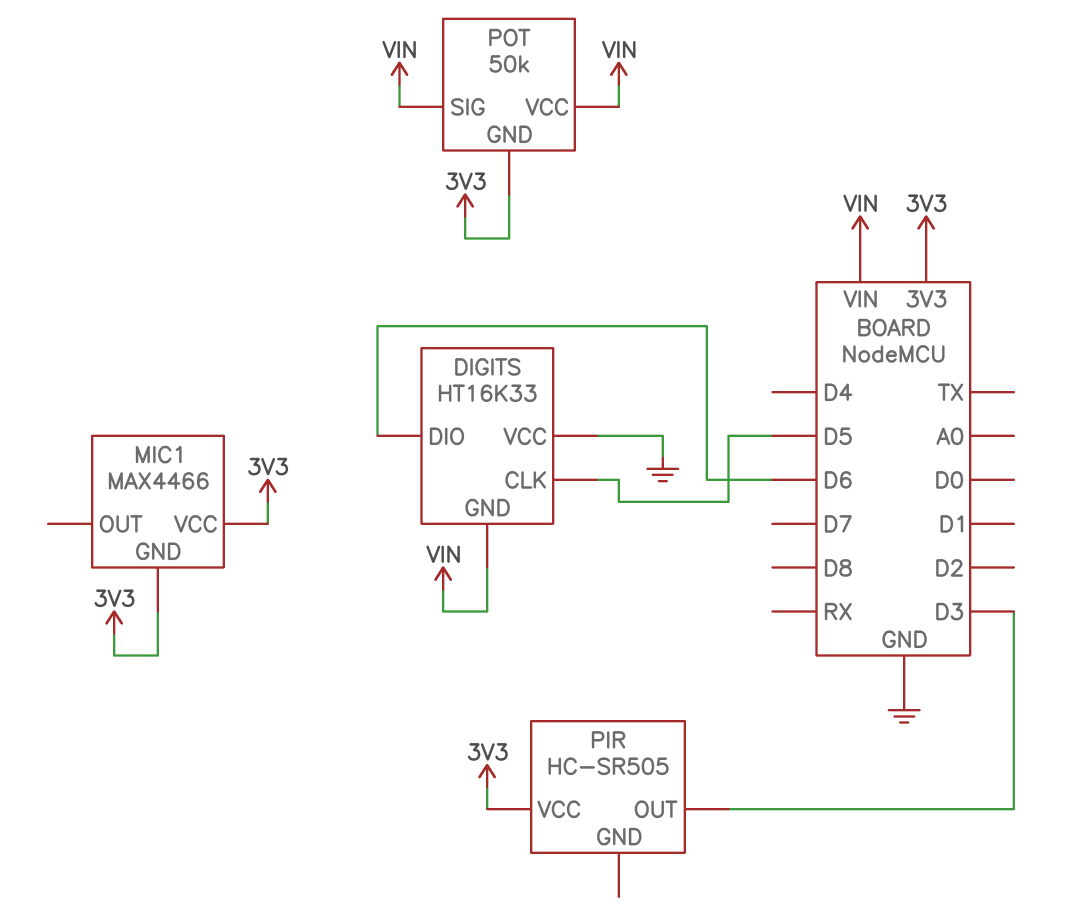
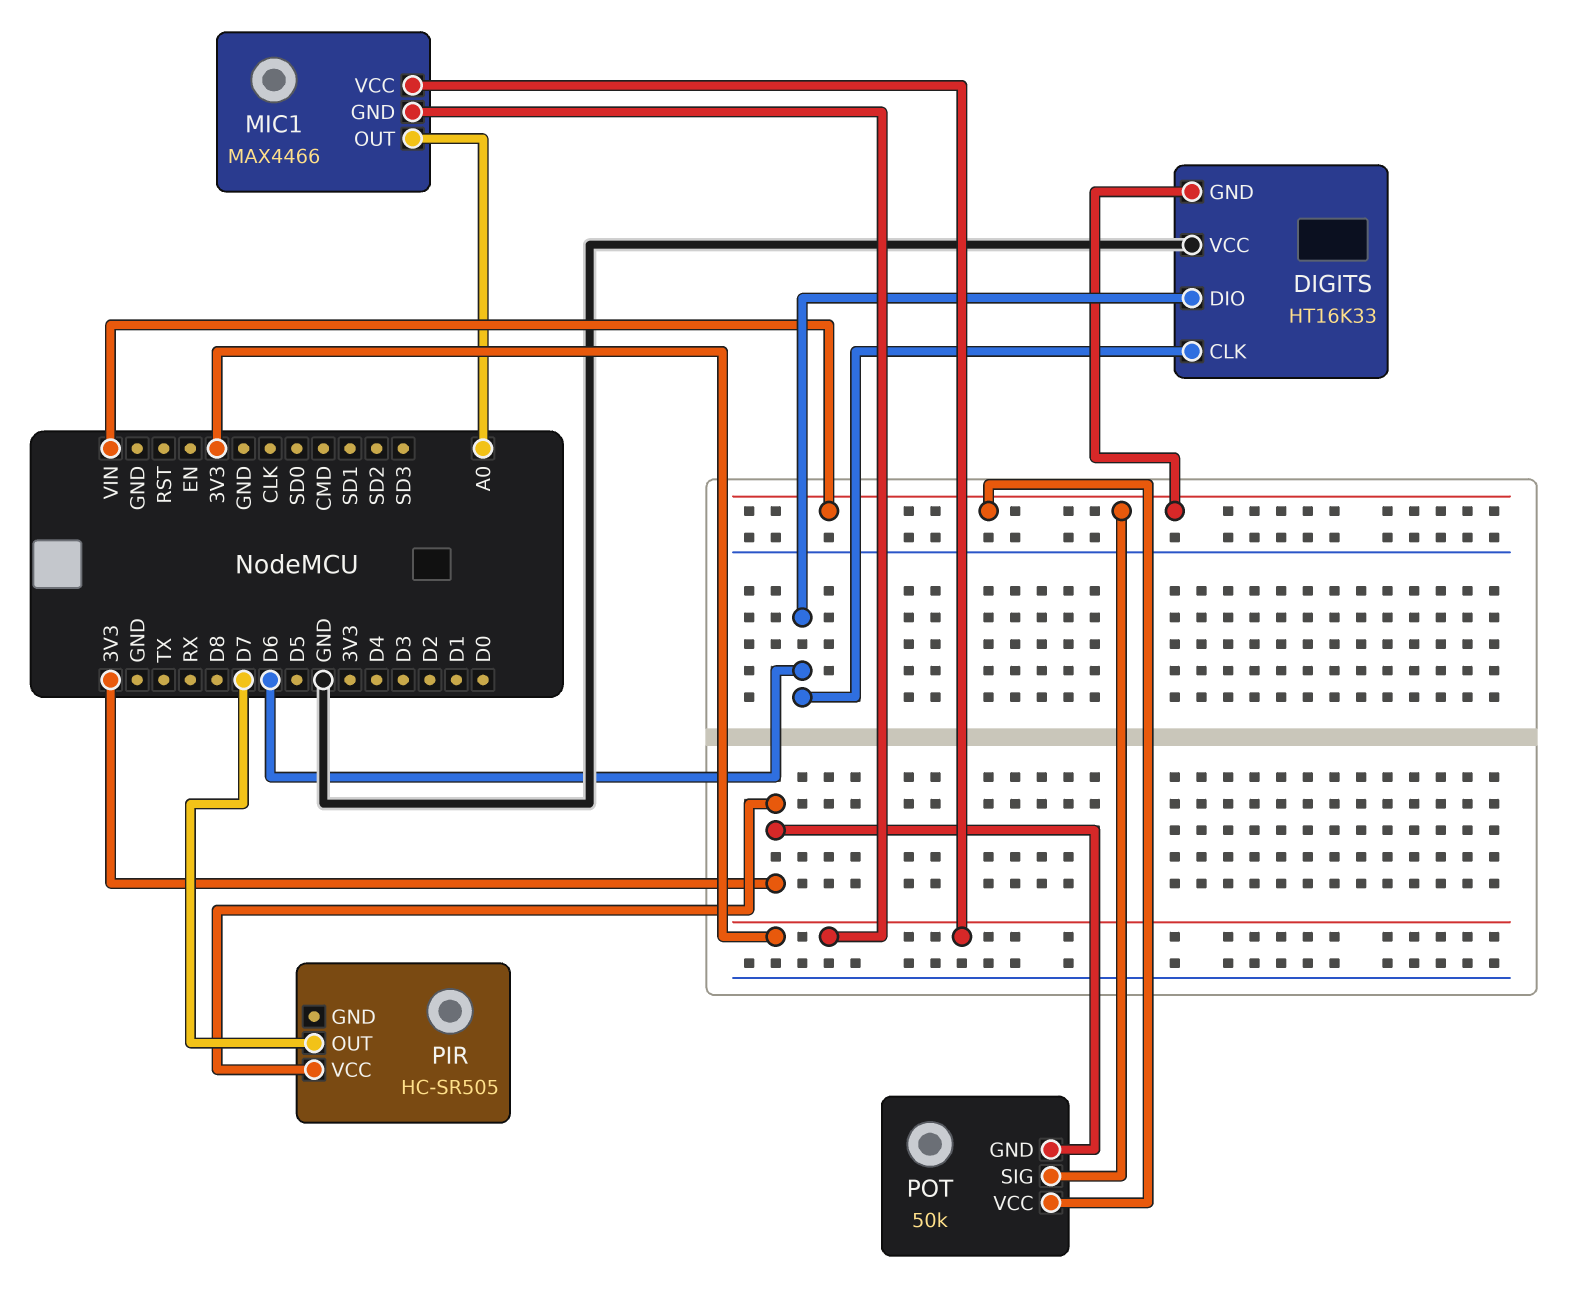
DIGITS pin CLK: D5 -> D6
MIC1 pin OUT: none -> A0
PIR pin OUT: D3 -> D7

